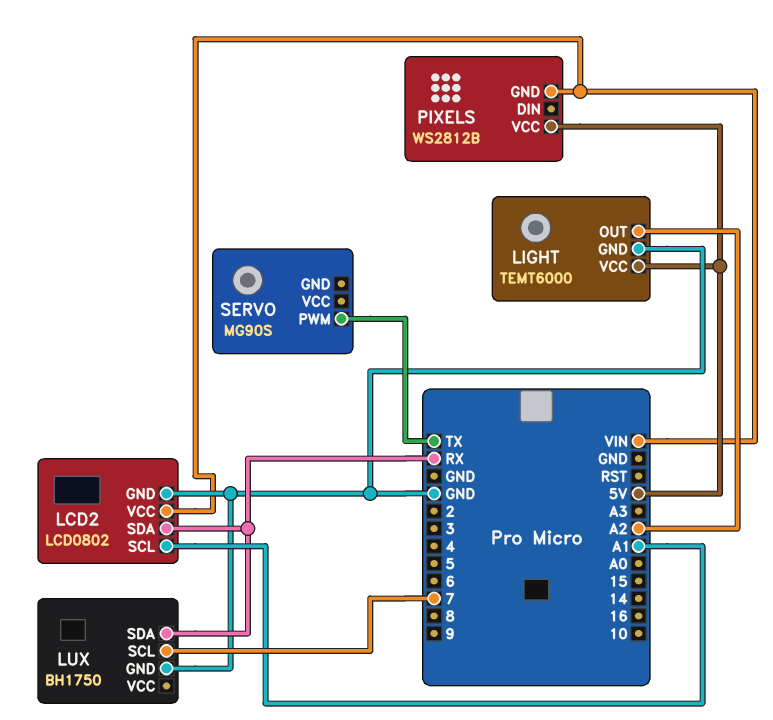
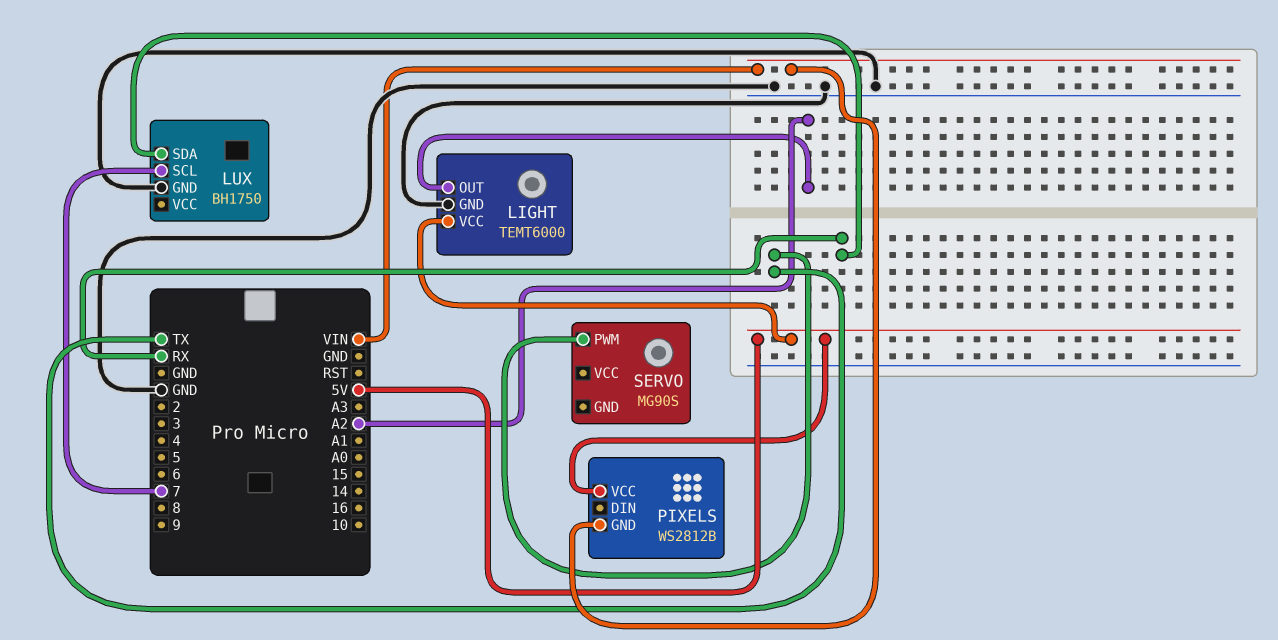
LCD2: LCD0802 -> none
LCD2 pin GND: GND -> none
LCD2 pin SCL: A1 -> none
LCD2 pin SDA: RX -> none
LCD2 pin VCC: VIN -> none

